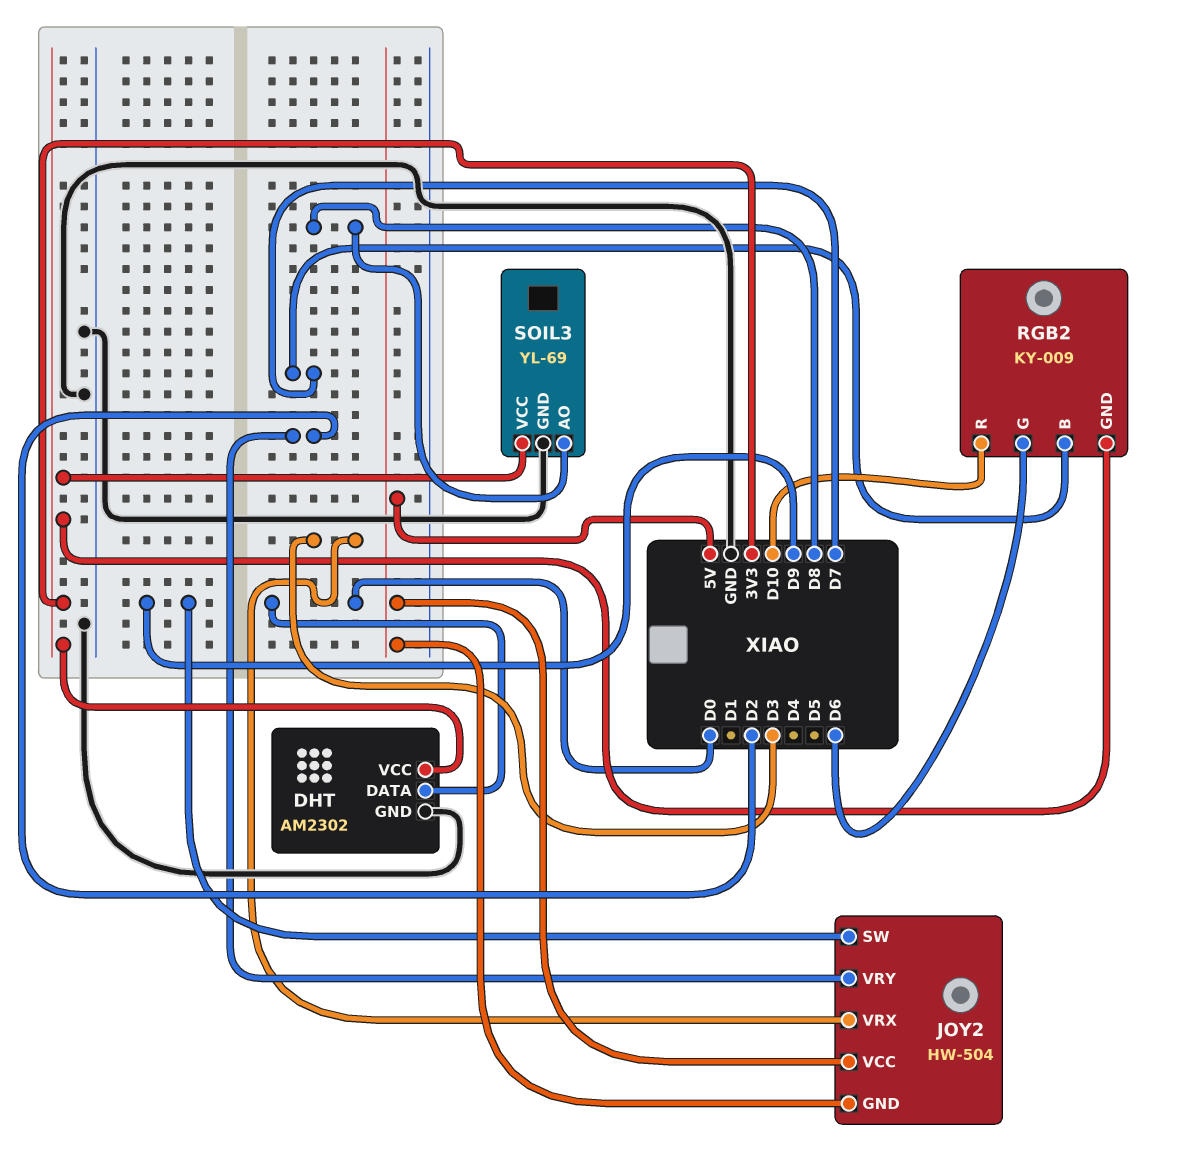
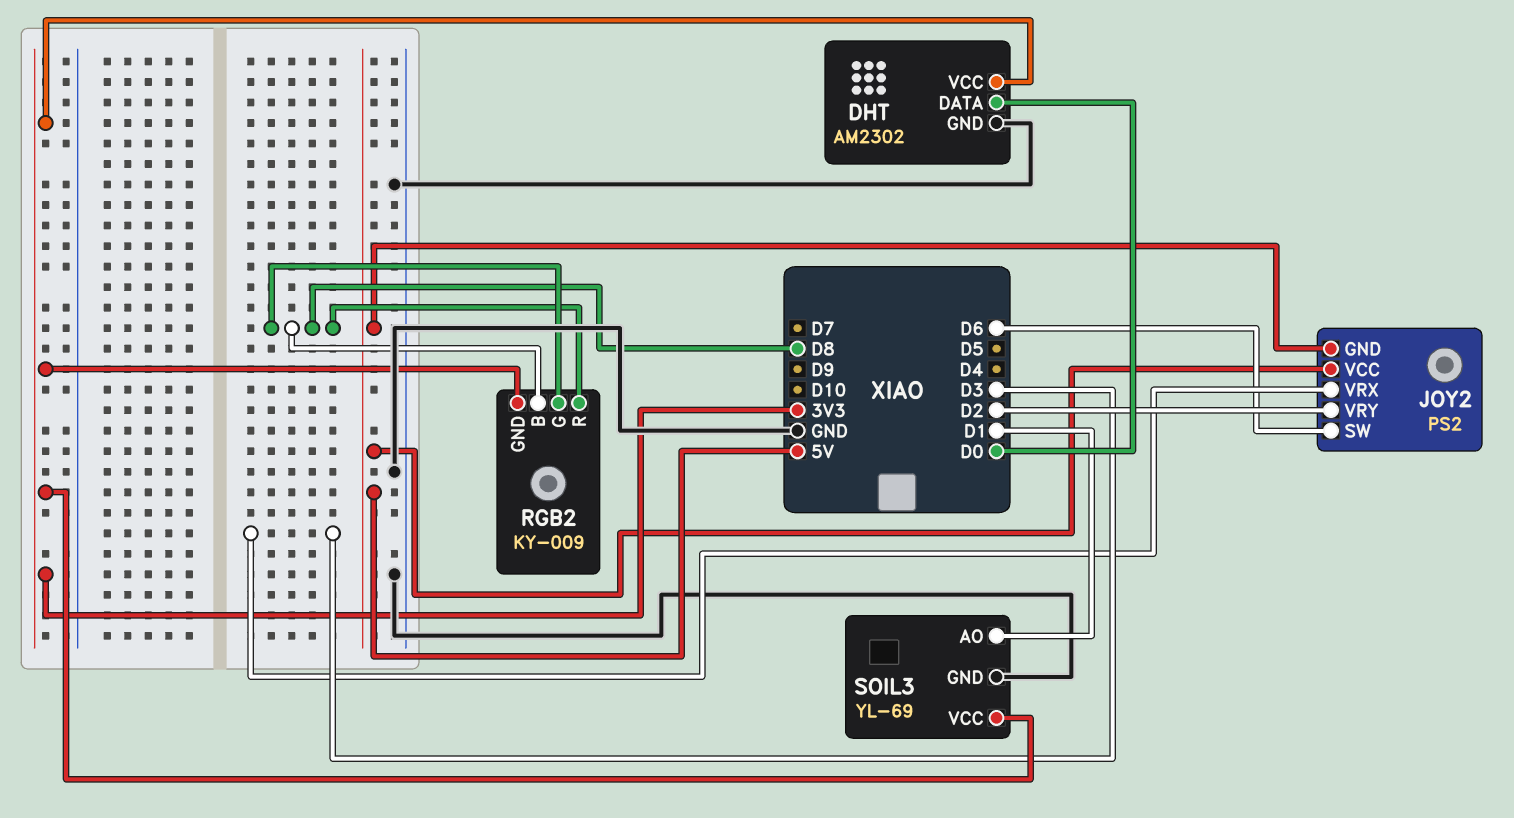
JOY2: HW-504 -> PS2
JOY2 pin SW: D9 -> D6
RGB2 pin B: D7 -> D8
RGB2 pin G: D6 -> D8
RGB2 pin R: D10 -> D8
SOIL3 pin AO: D8 -> D1

